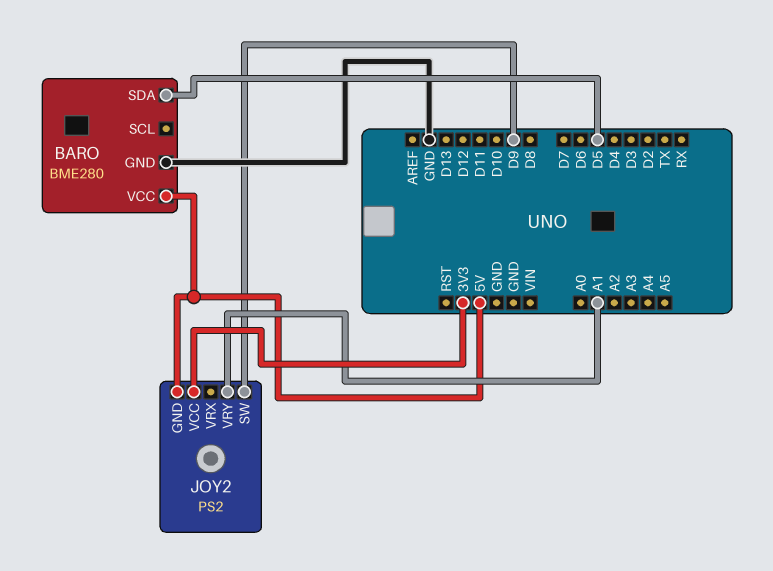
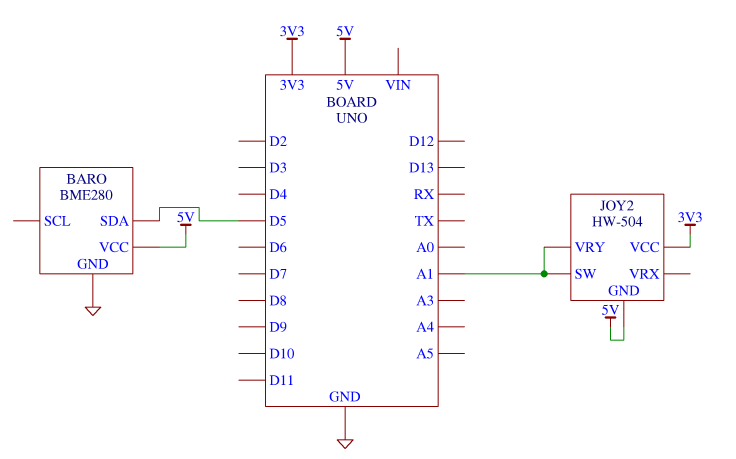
JOY2: PS2 -> HW-504
JOY2 pin SW: D9 -> A1

